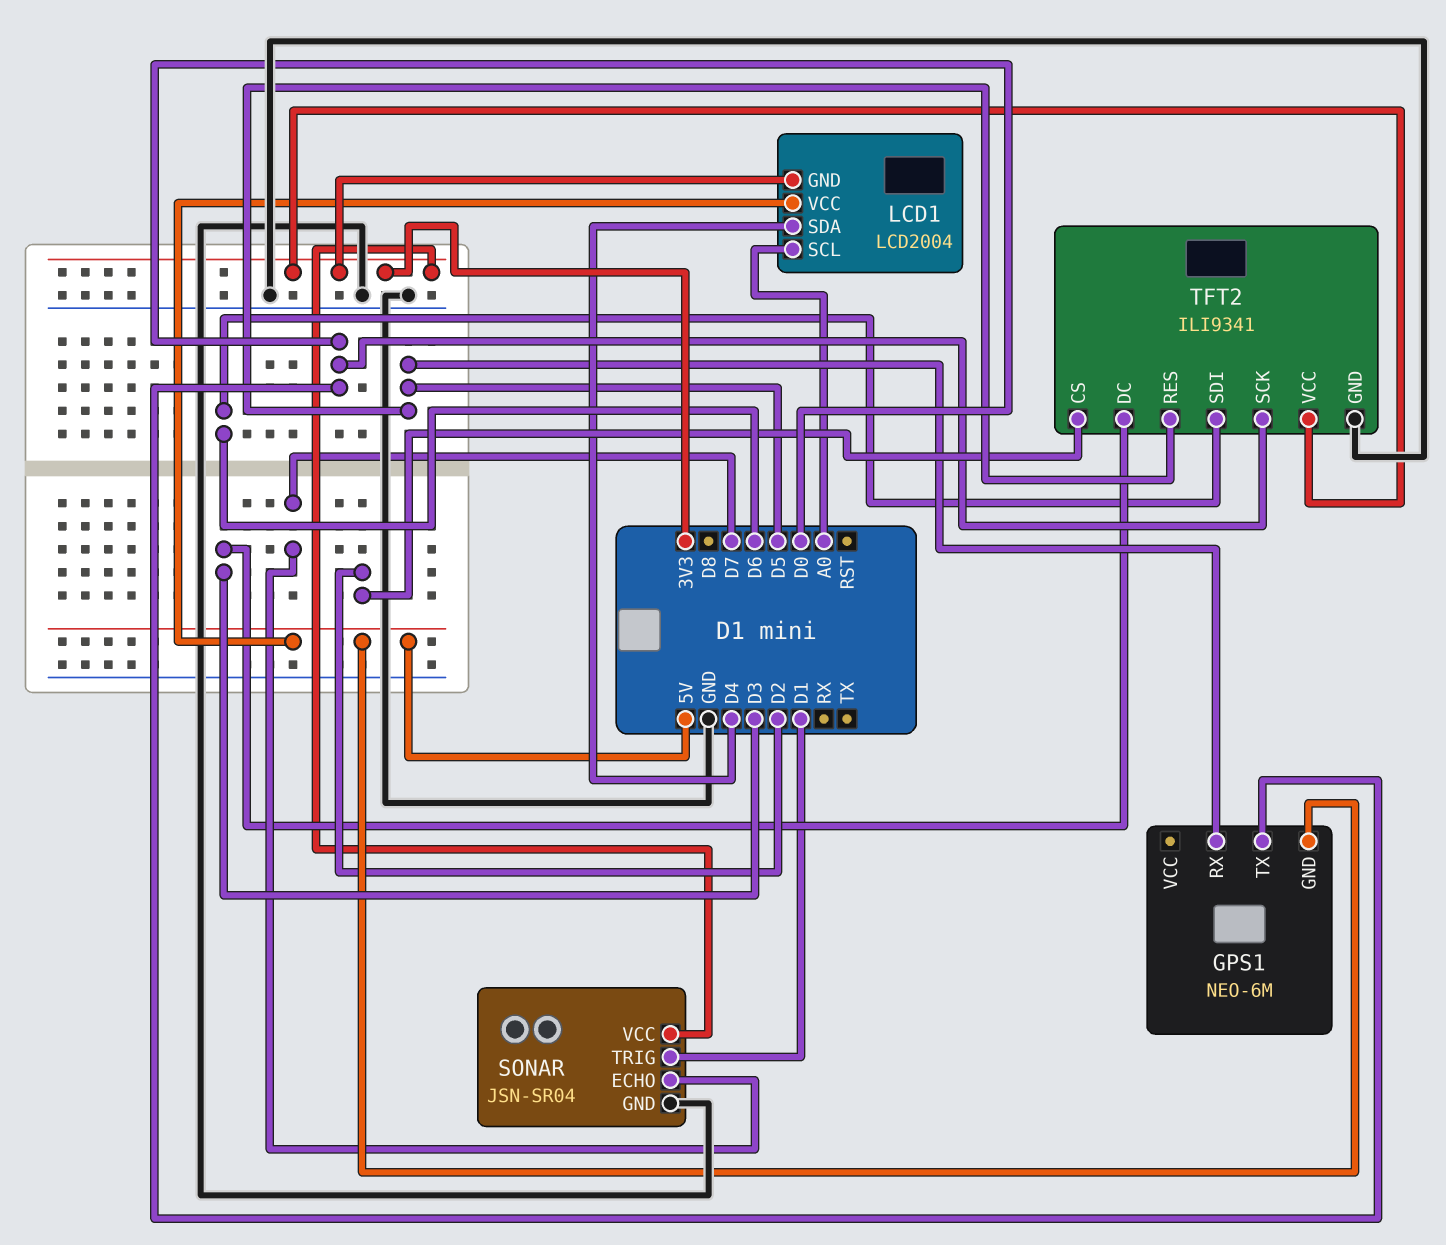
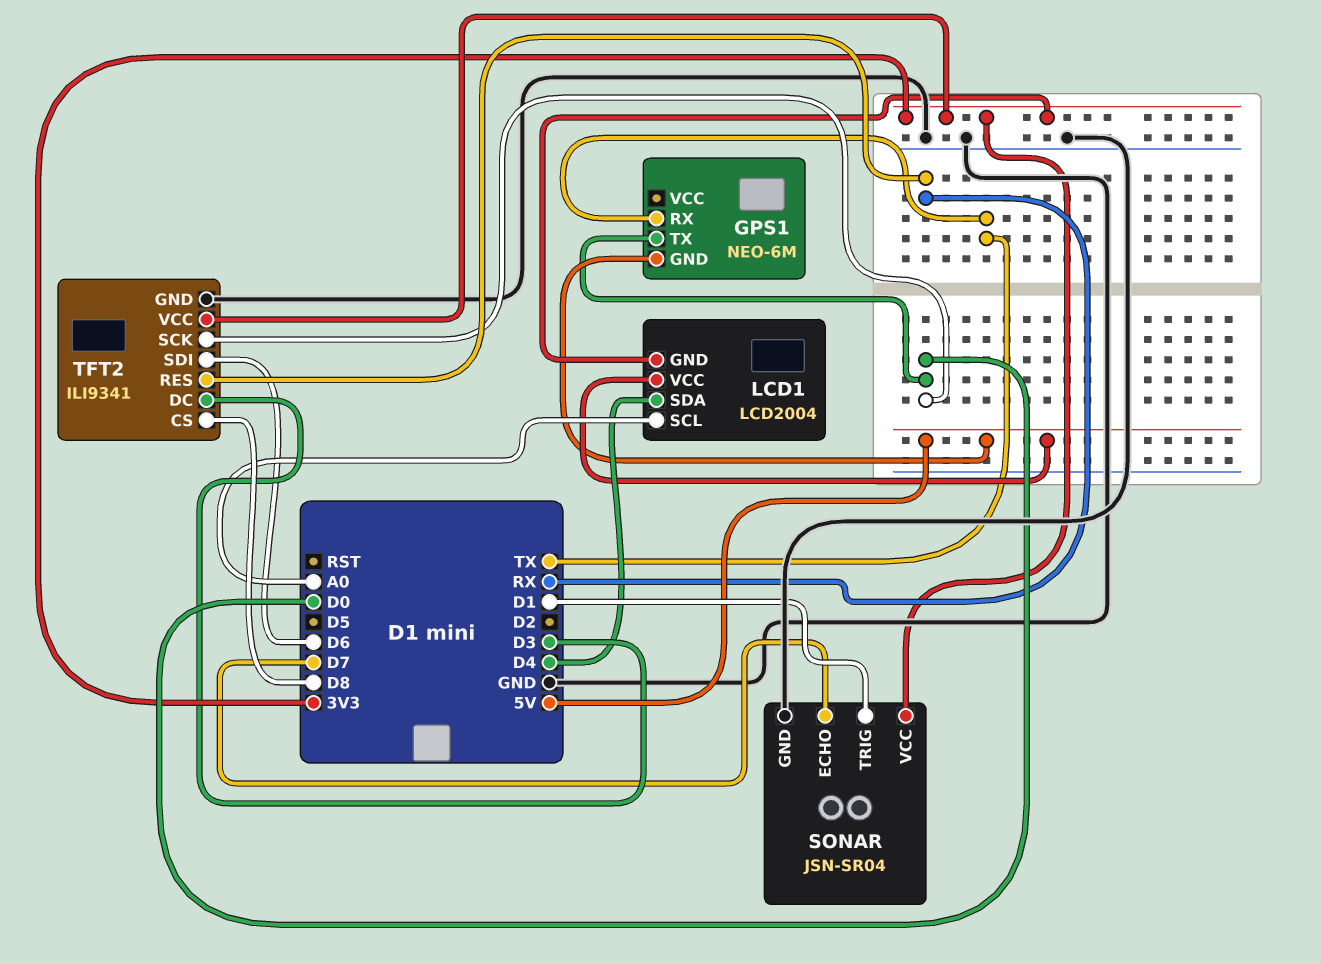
GPS1 pin RX: D5 -> TX
TFT2 pin CS: D2 -> D8
TFT2 pin RES: D5 -> RX

